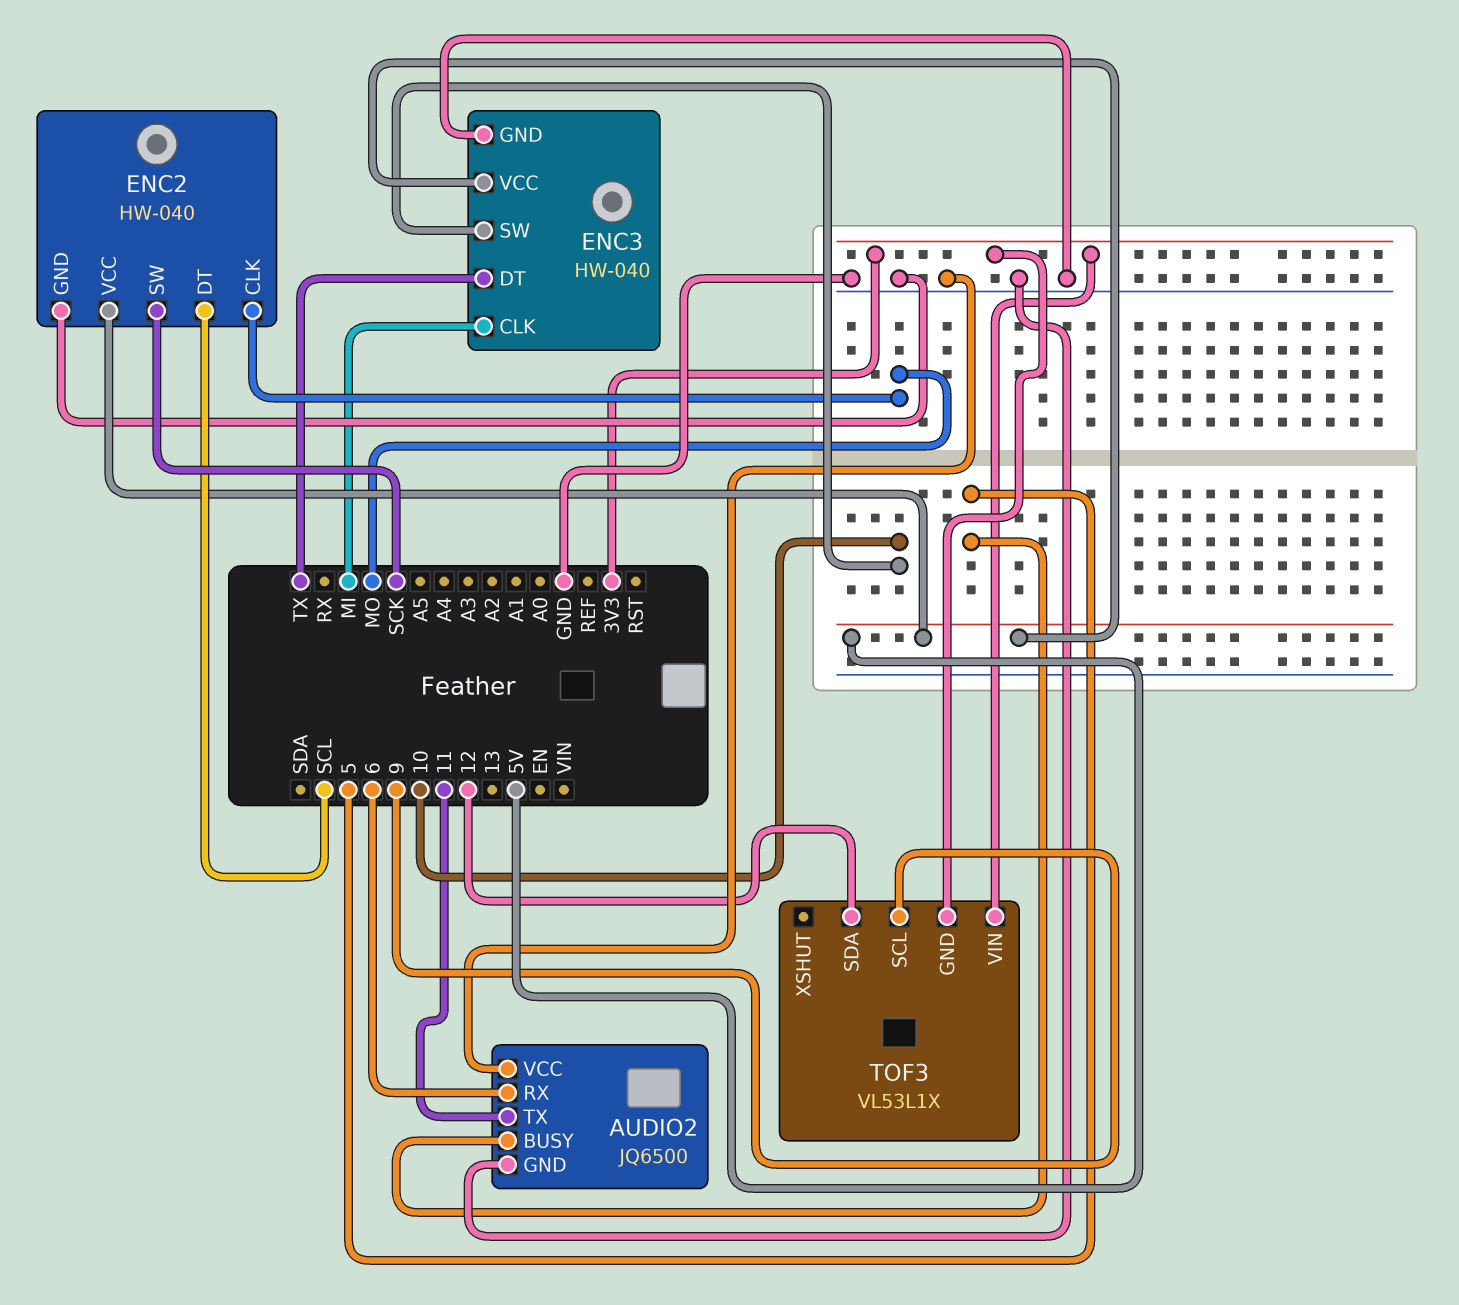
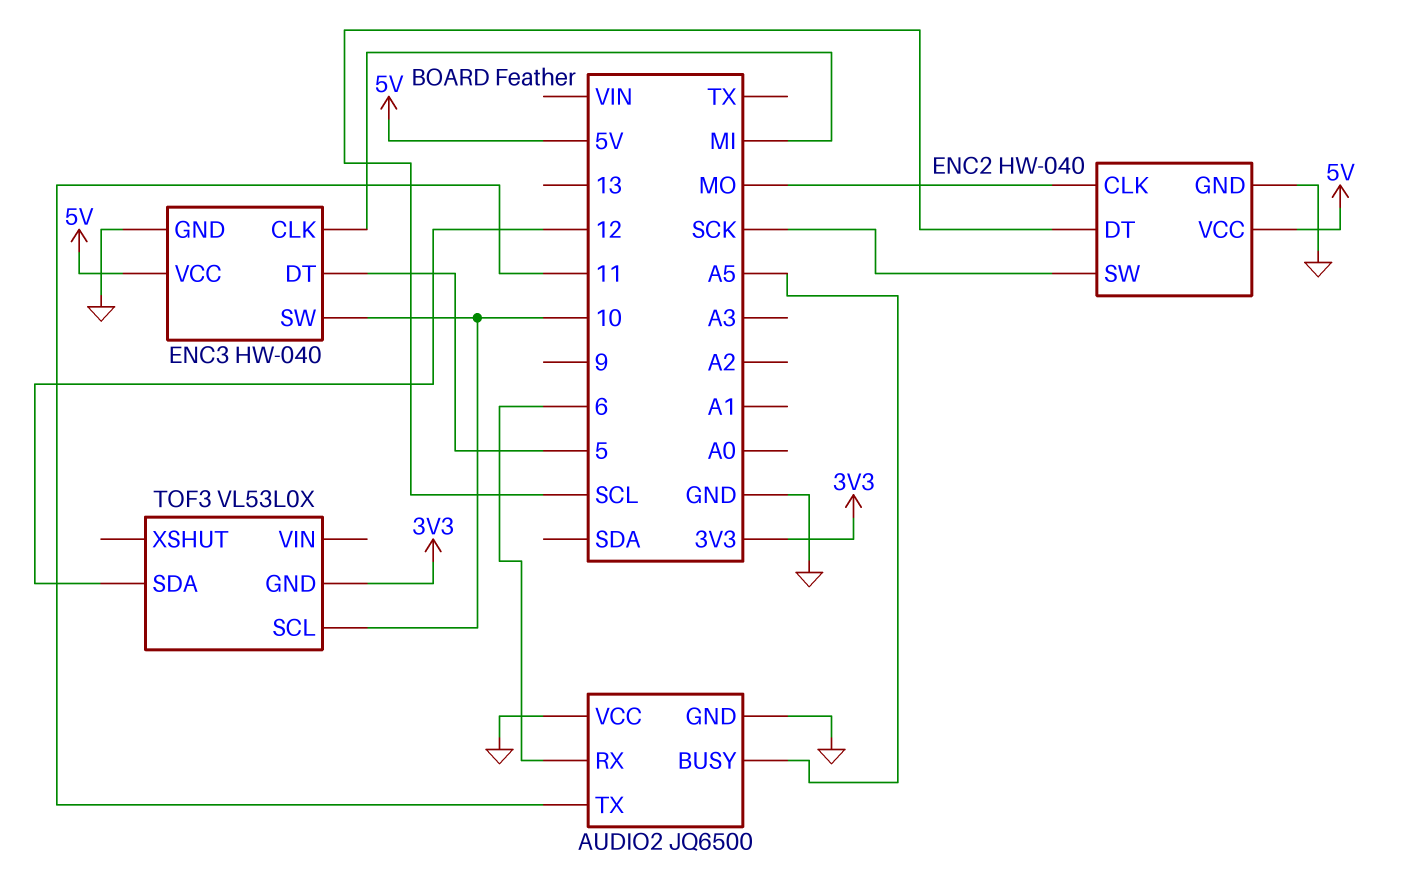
AUDIO2 pin BUSY: 5 -> A5
ENC3 pin DT: TX -> 5
TOF3: VL53L1X -> VL53L0X
TOF3 pin SCL: 9 -> 10
TOF3 pin VIN: 3V3 -> none

